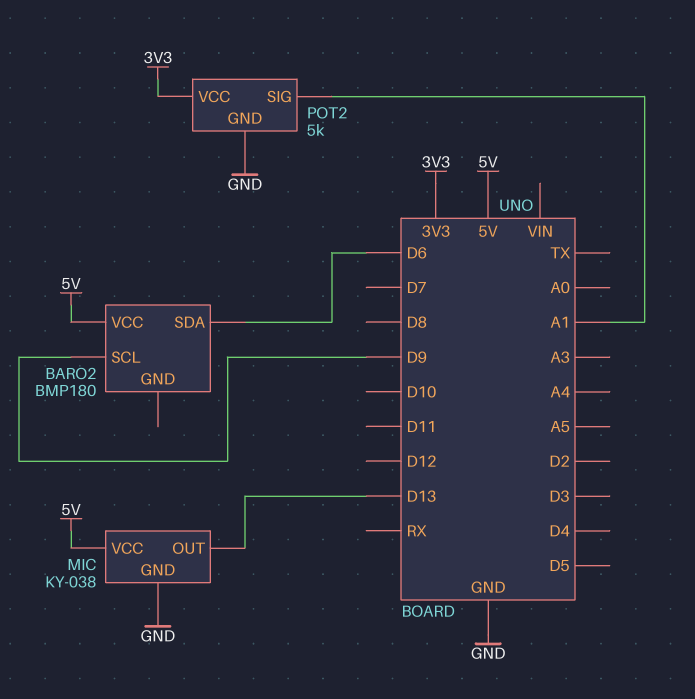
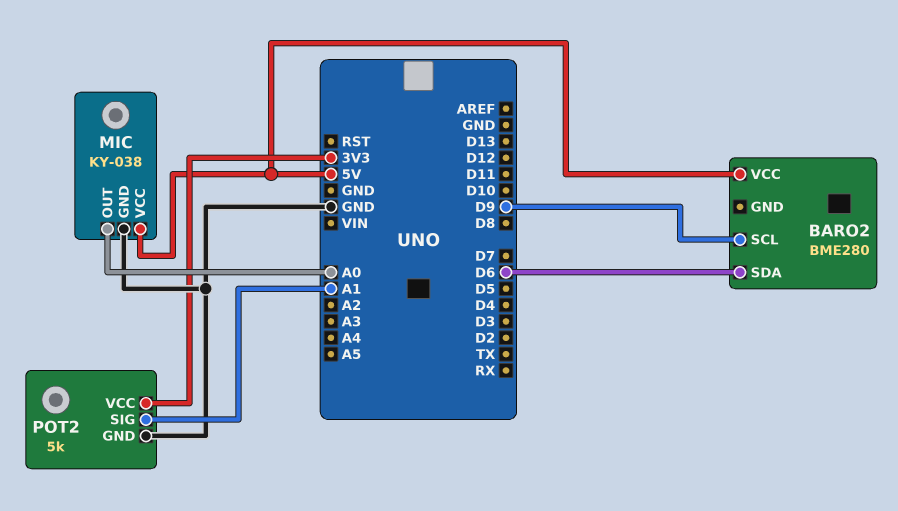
BARO2: BMP180 -> BME280
MIC pin OUT: D13 -> A0

